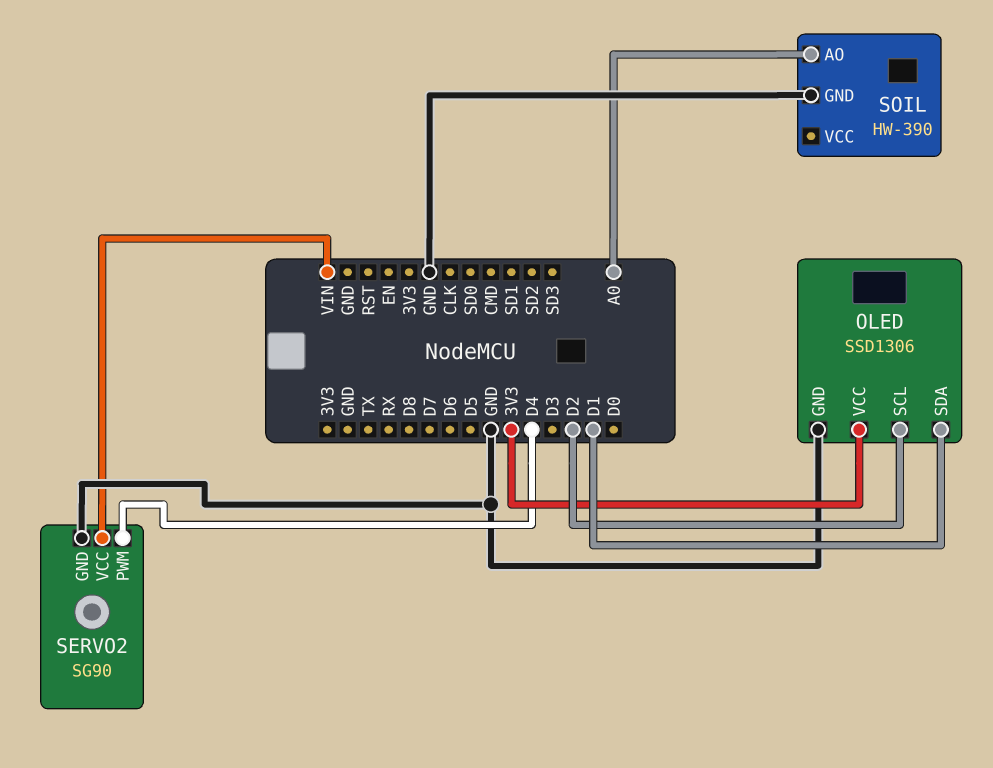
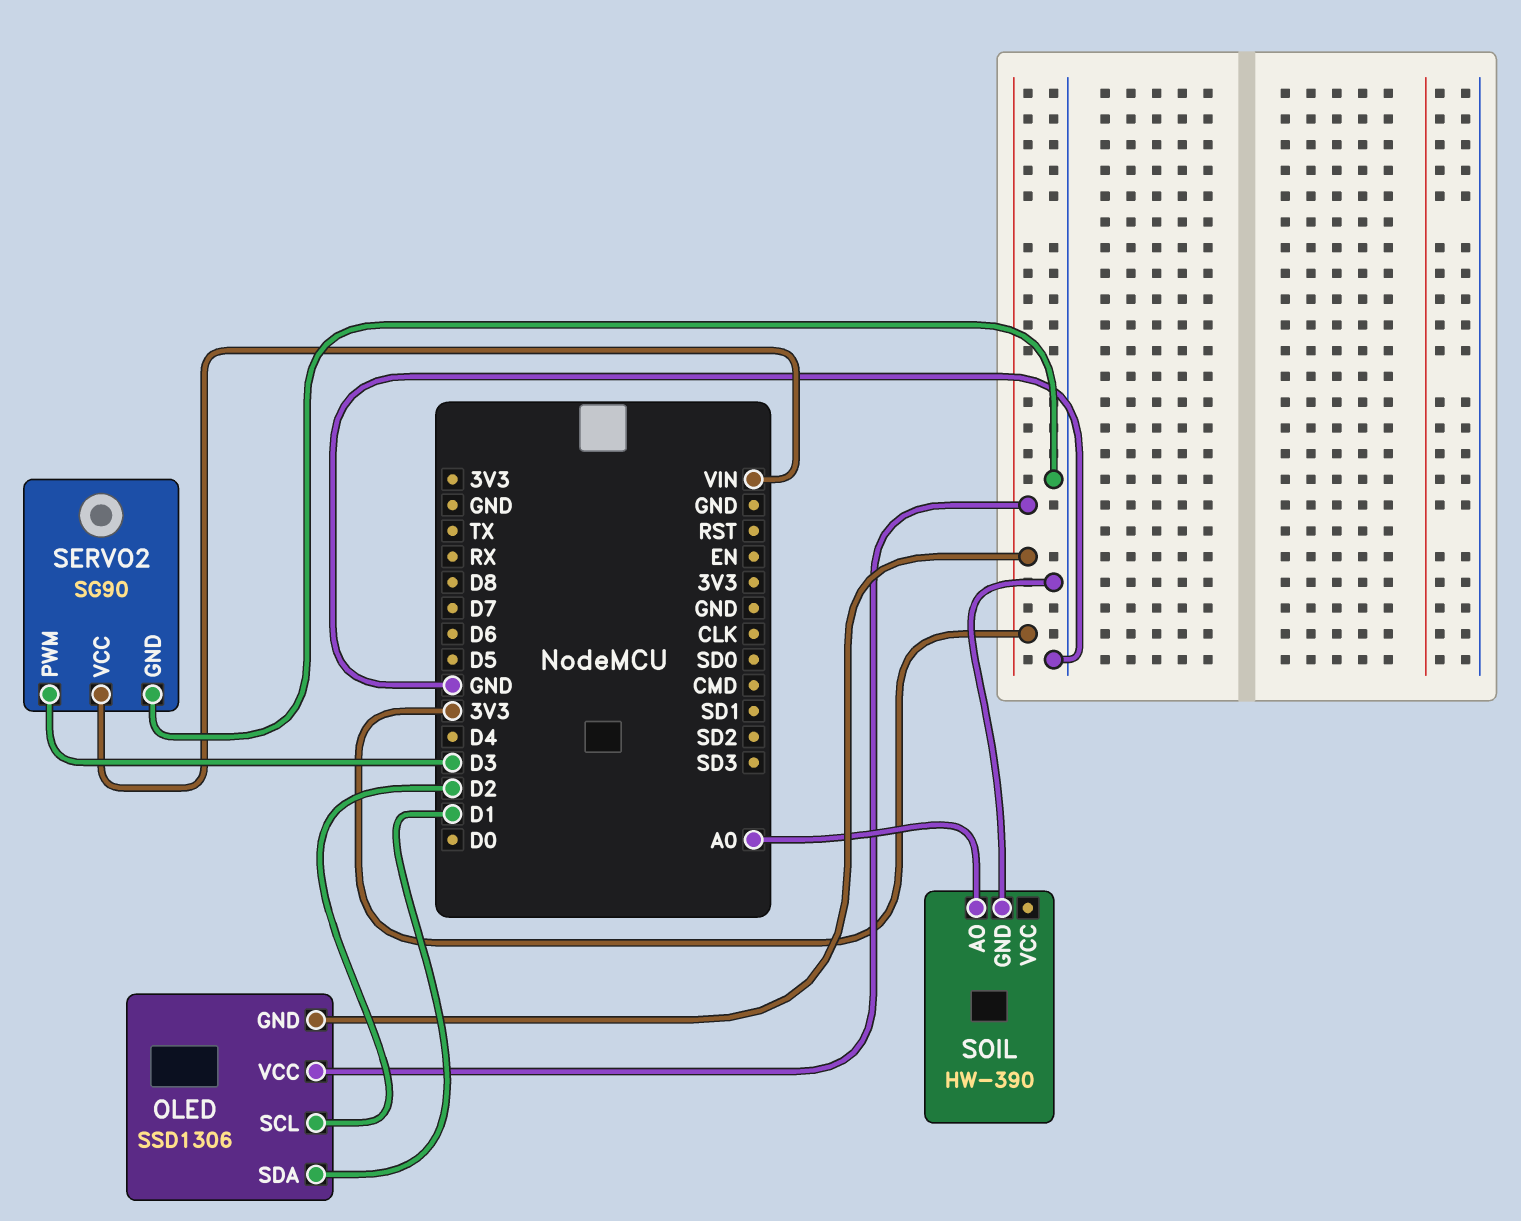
OLED pin GND: GND -> 3V3
SERVO2 pin PWM: D4 -> D3

